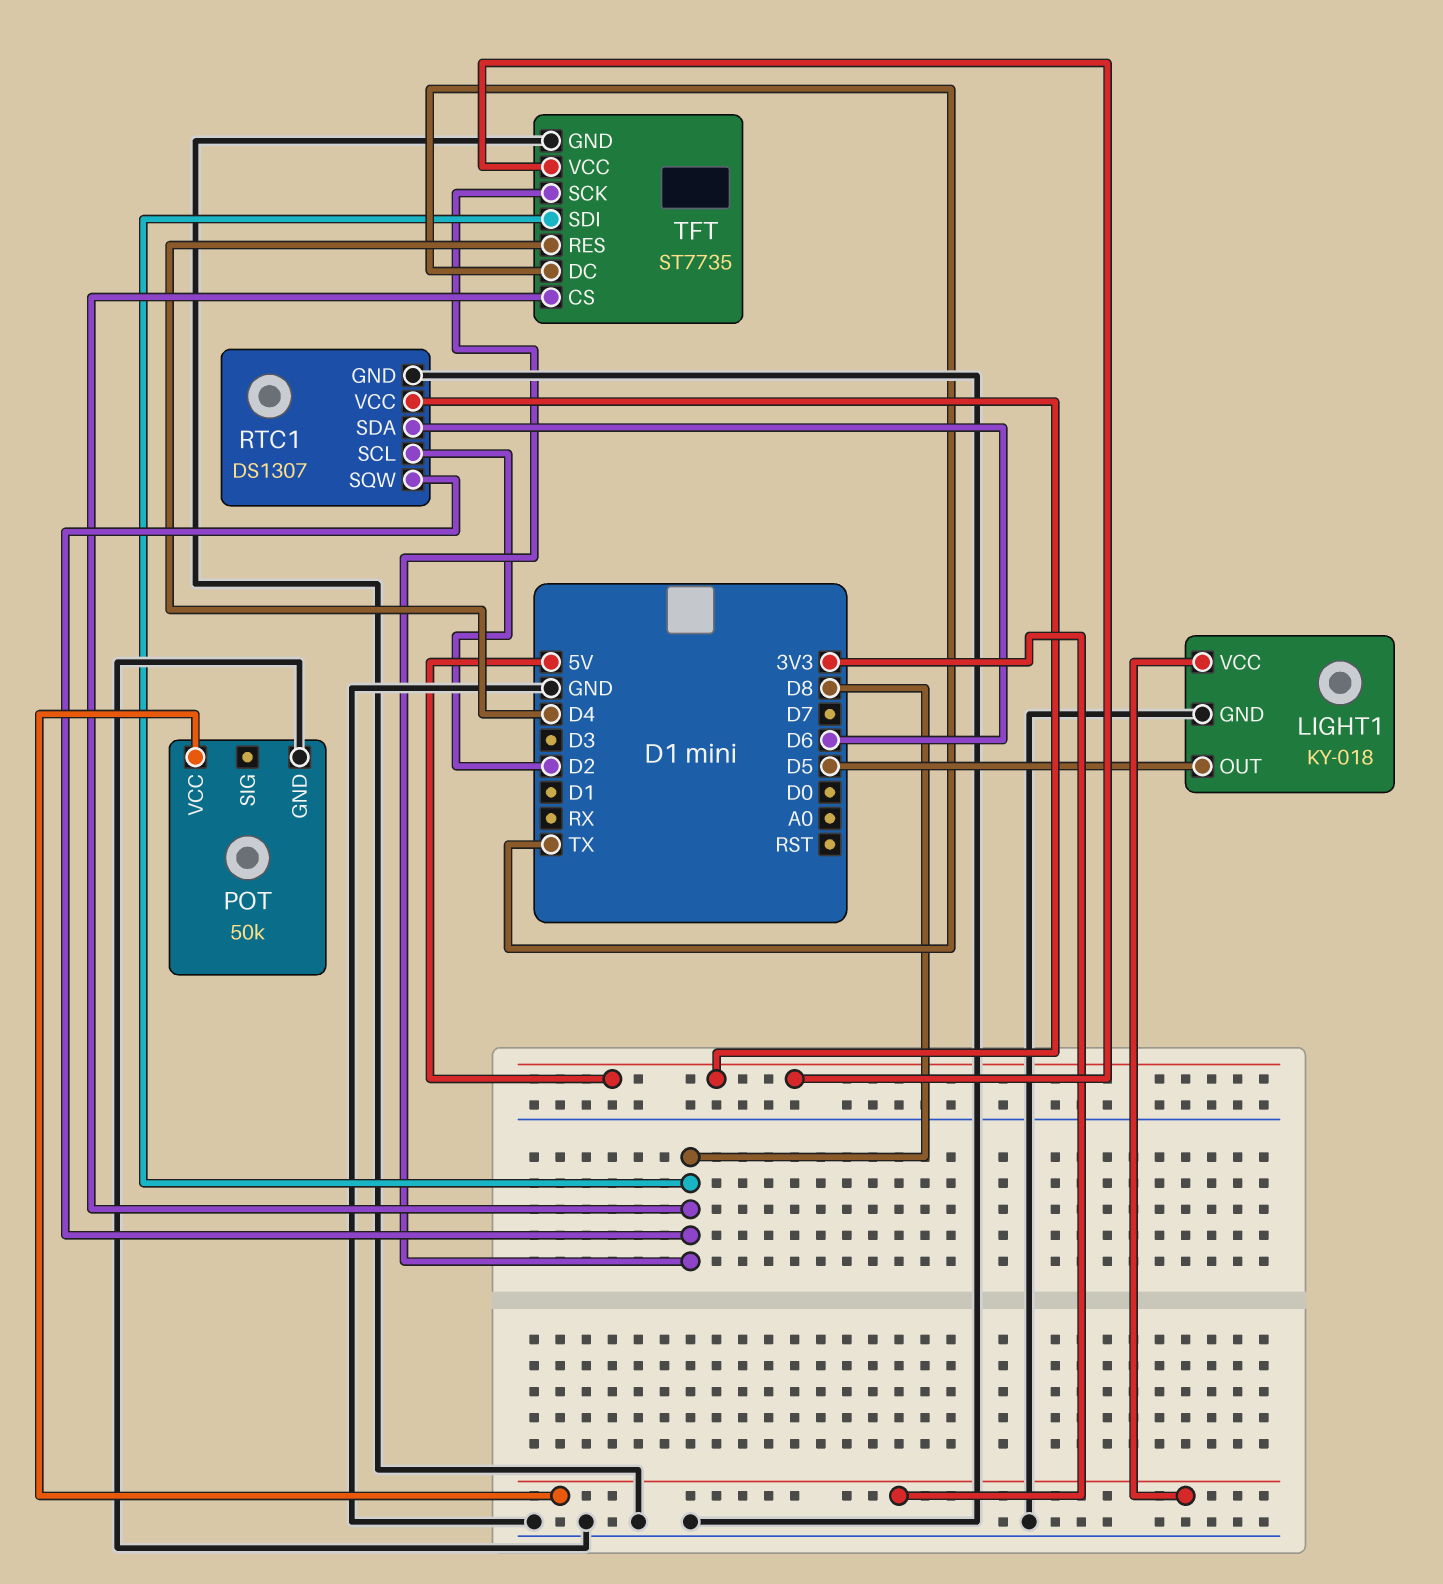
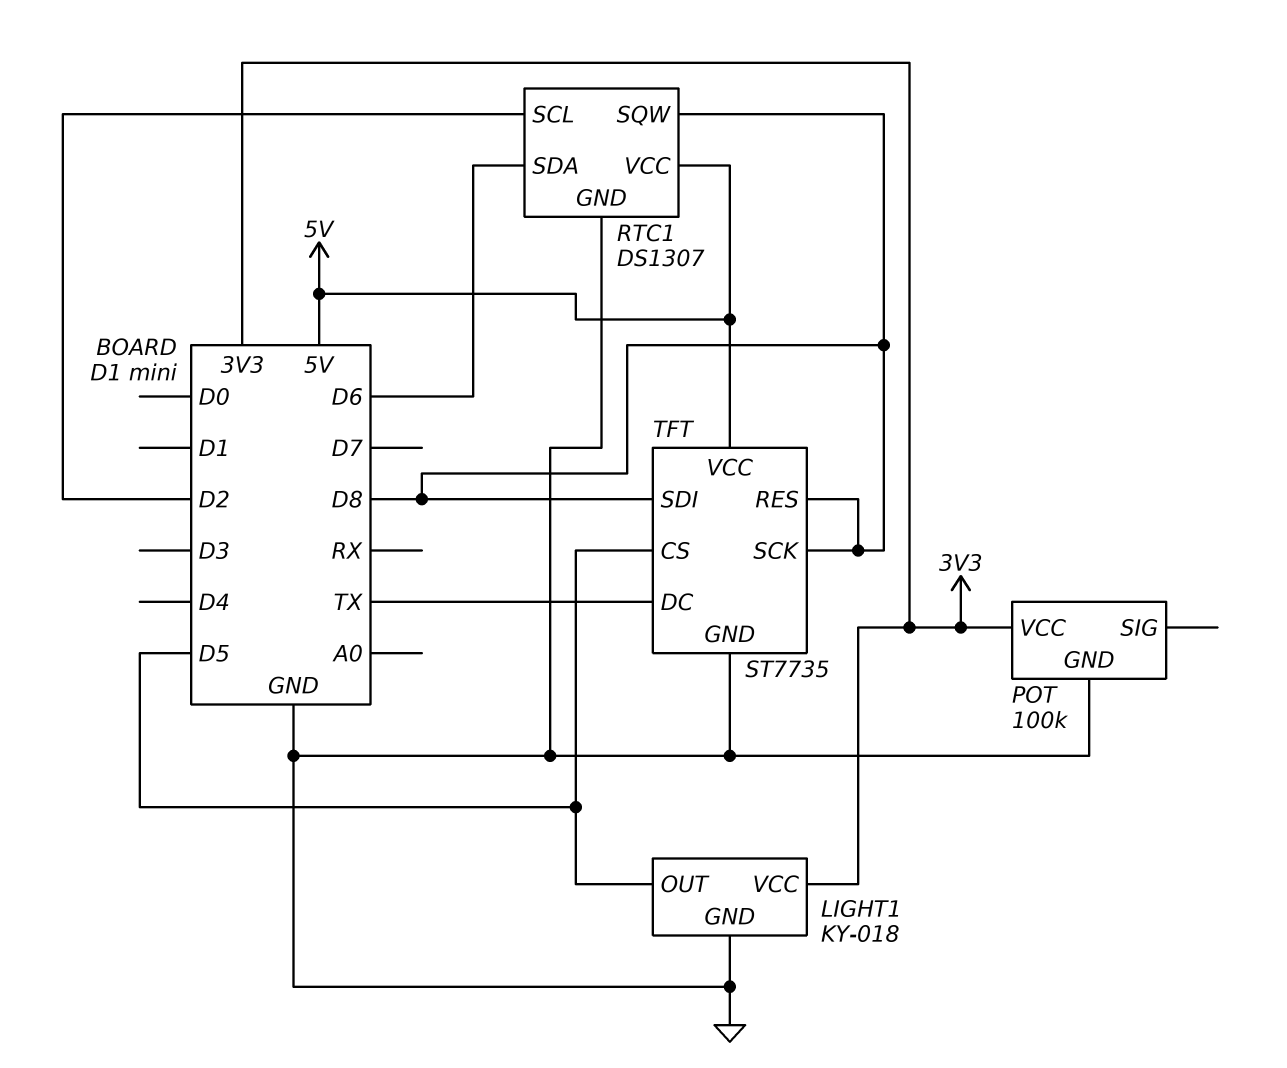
POT: 50k -> 100k
TFT pin CS: D8 -> D5
TFT pin RES: D4 -> D8

